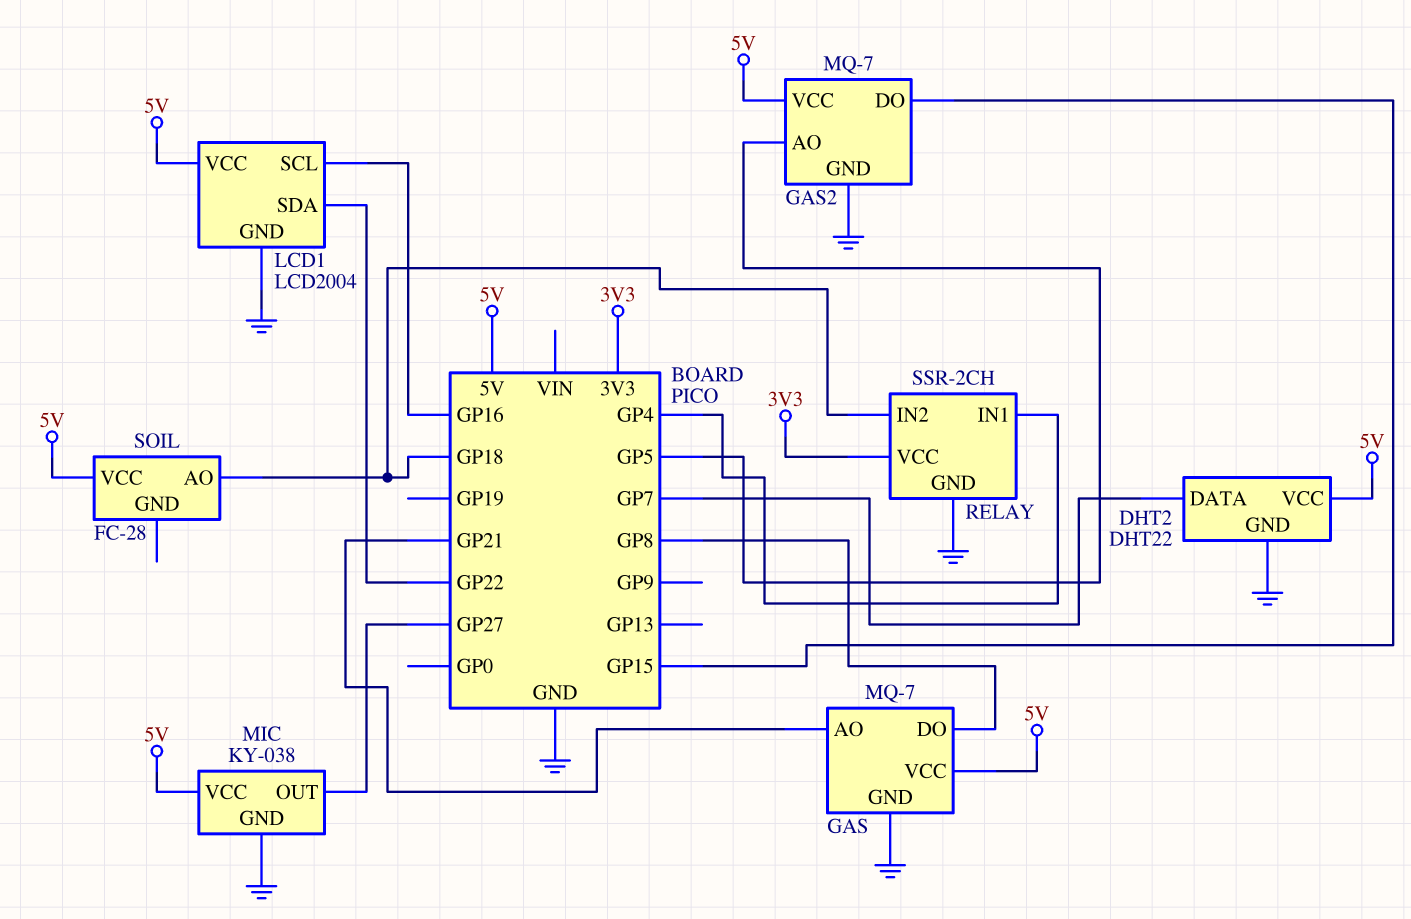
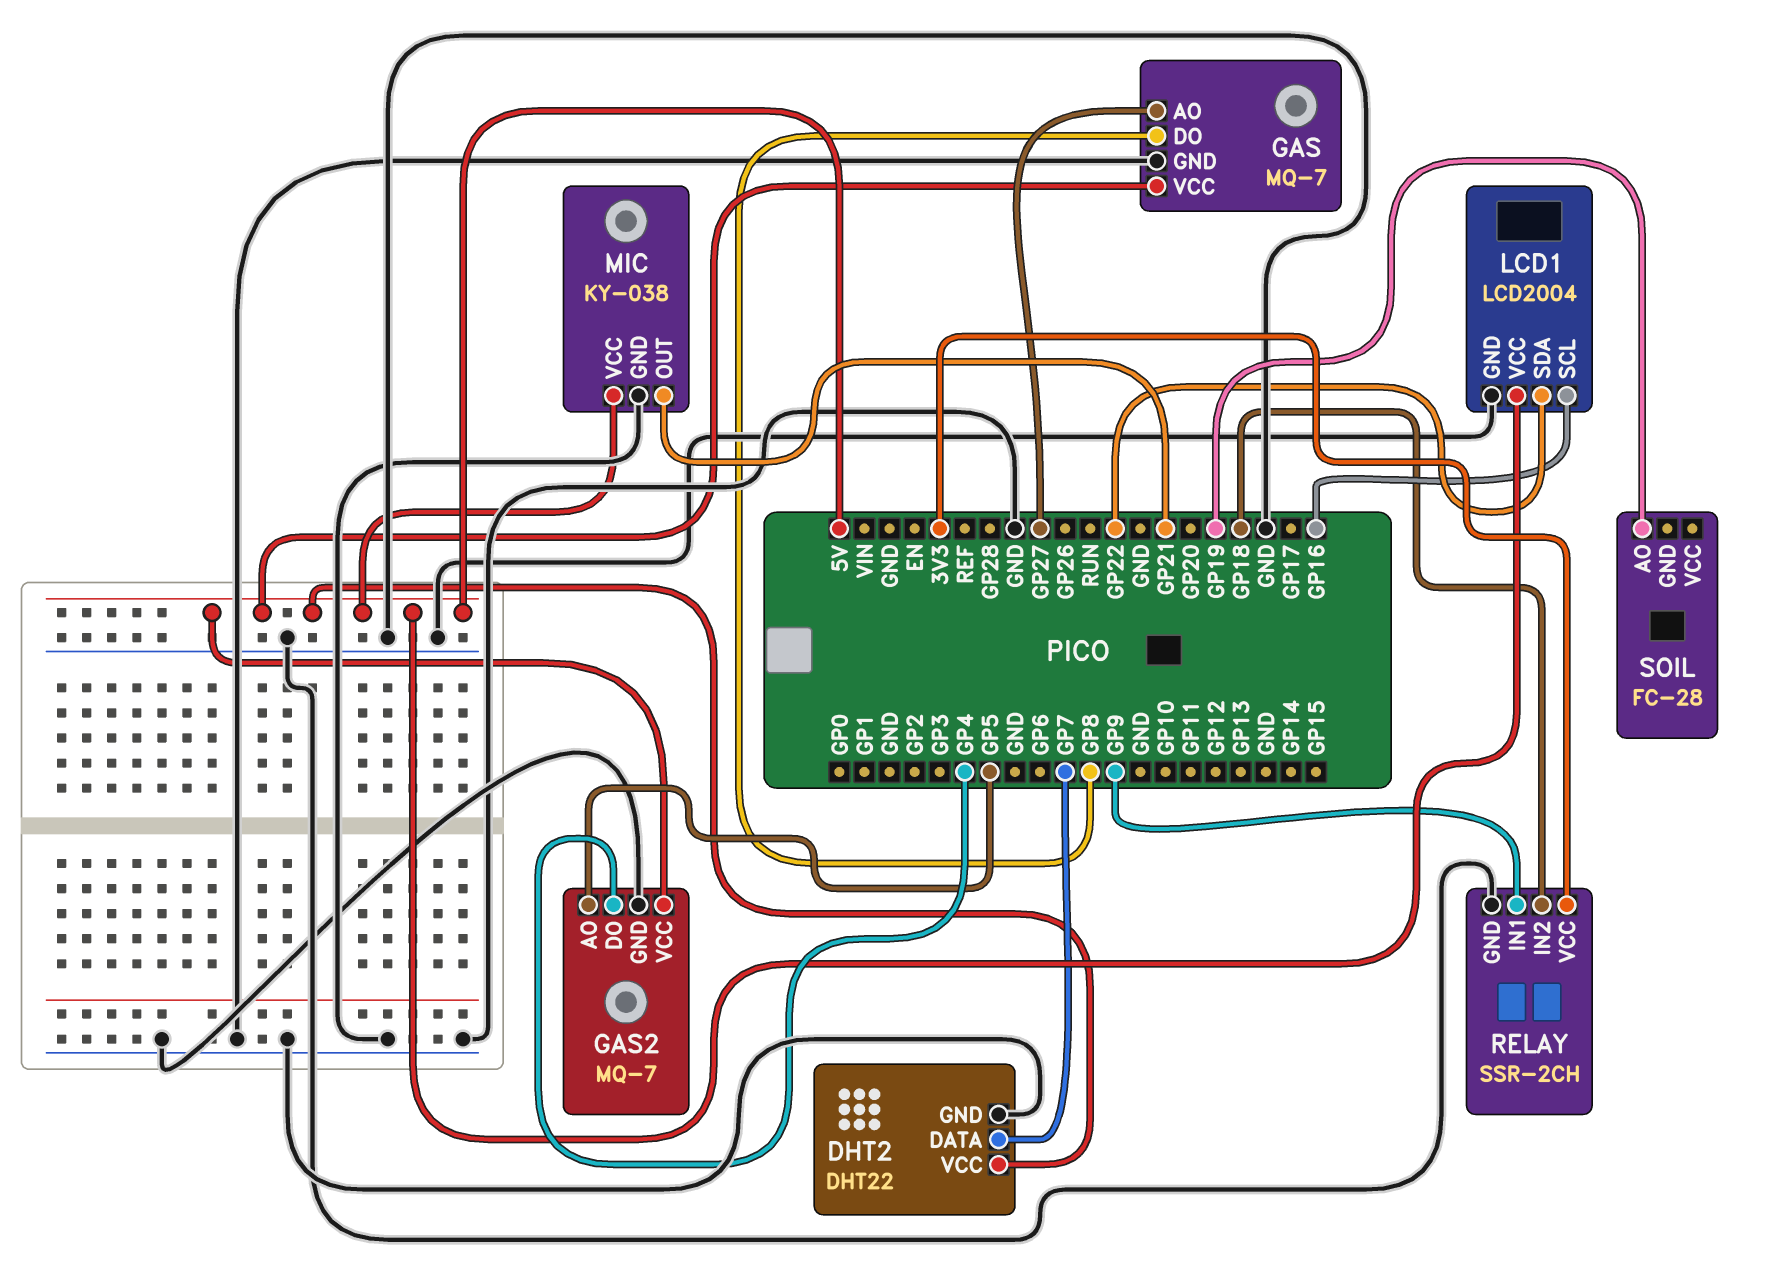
GAS pin AO: GP21 -> GP27
GAS2 pin DO: GP15 -> GP4
MIC pin OUT: GP27 -> GP21
RELAY pin IN1: GP4 -> GP9
SOIL pin AO: GP18 -> GP19
SOIL pin VCC: 5V -> none

